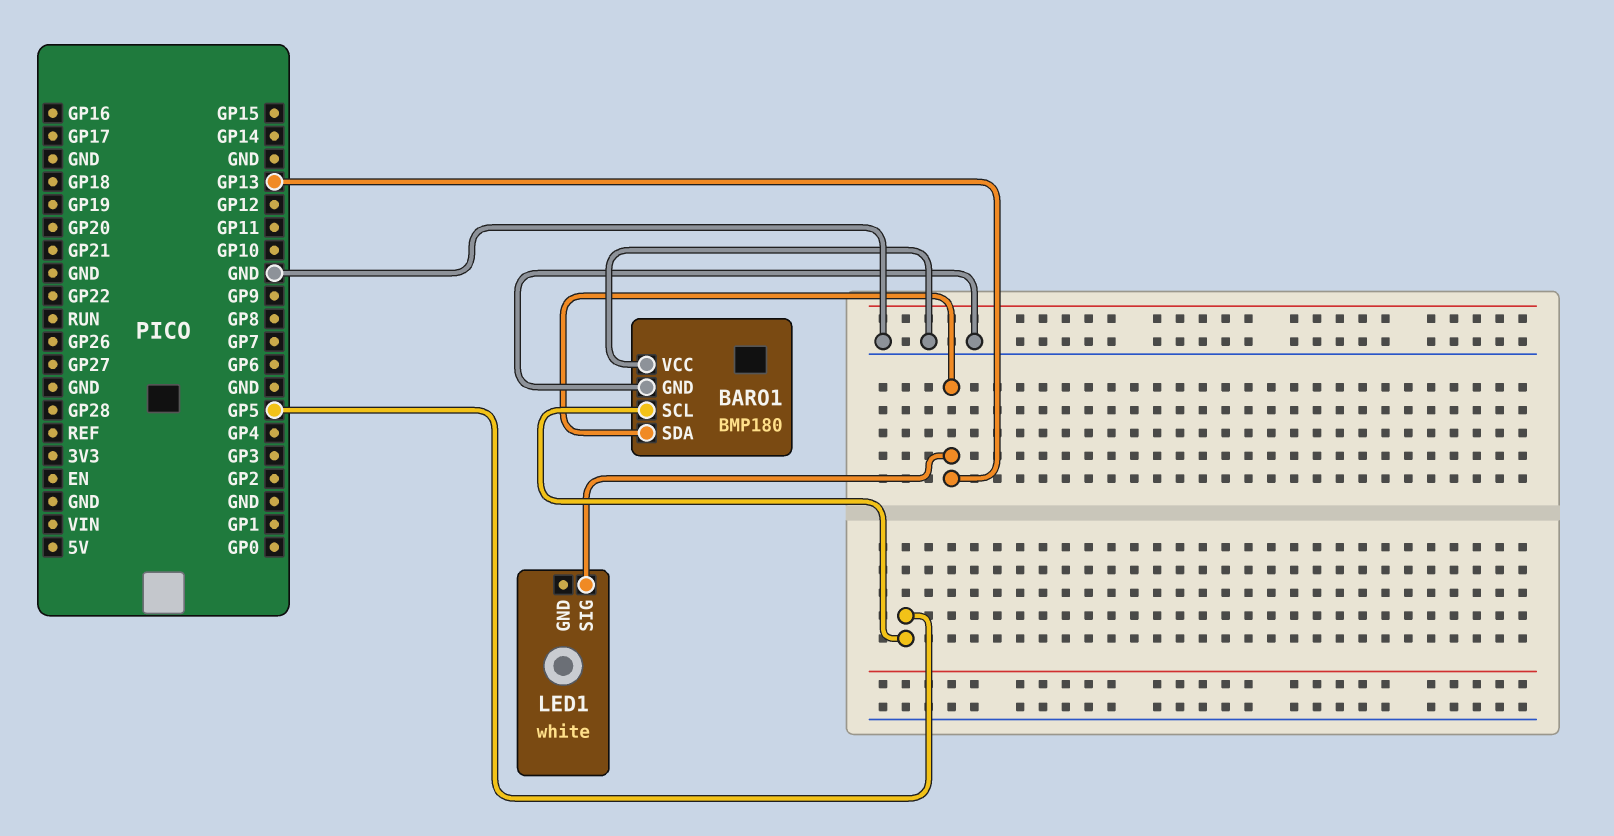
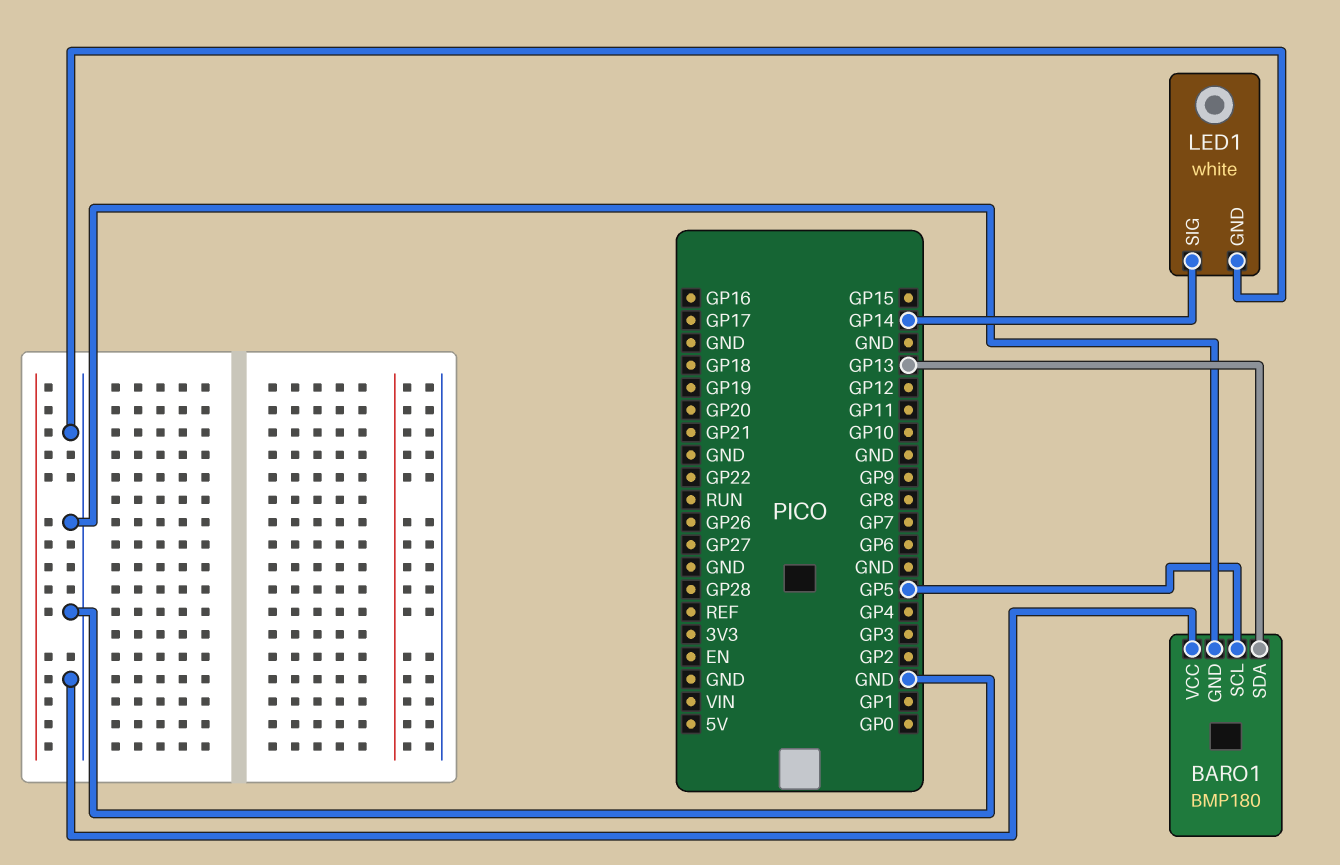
LED1 pin GND: none -> GND
LED1 pin SIG: GP13 -> GP14

